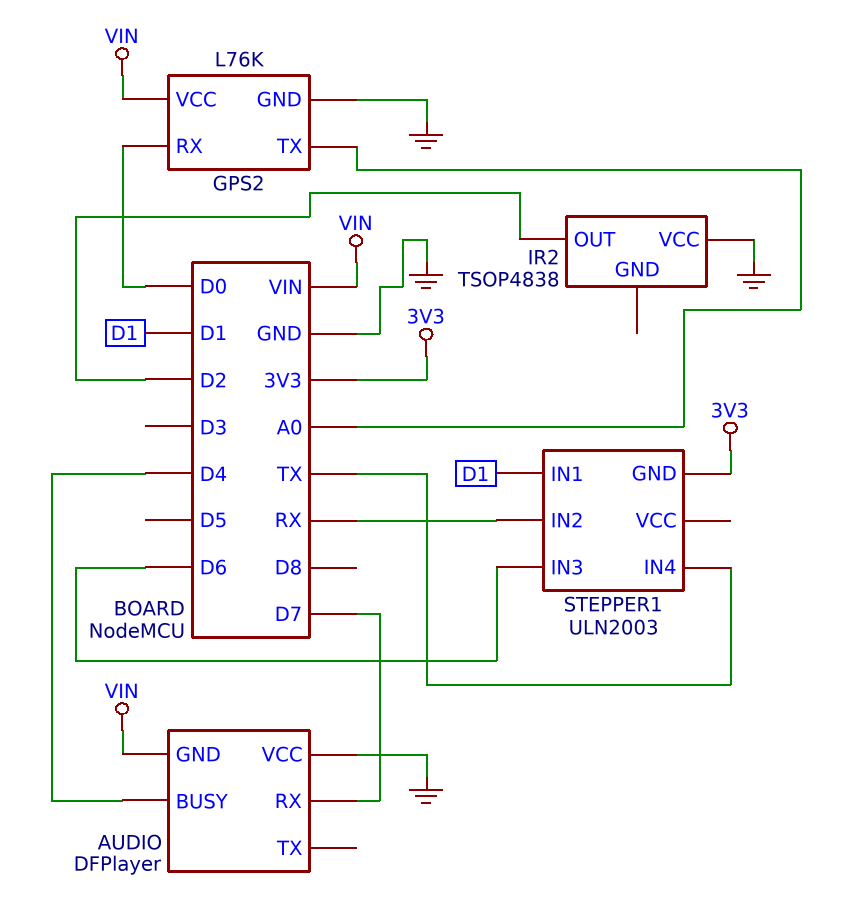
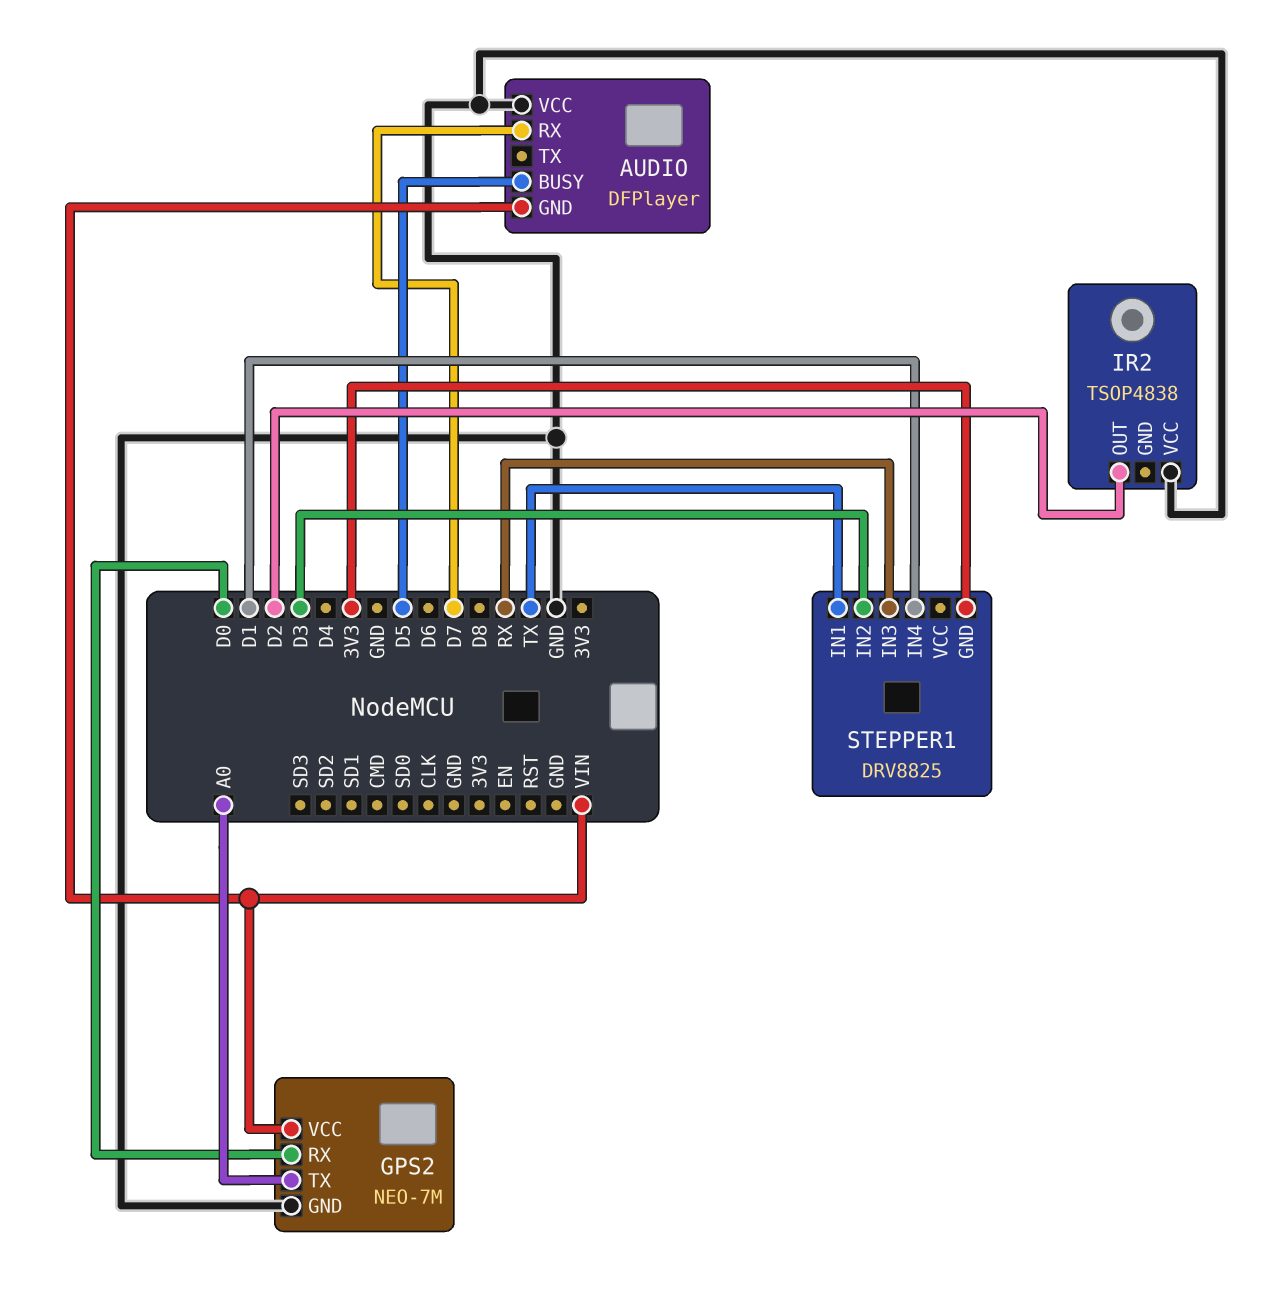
AUDIO pin BUSY: D4 -> D5
GPS2: L76K -> NEO-7M
STEPPER1: ULN2003 -> DRV8825
STEPPER1 pin IN1: D1 -> TX
STEPPER1 pin IN2: RX -> D3
STEPPER1 pin IN3: D6 -> RX
STEPPER1 pin IN4: TX -> D1

